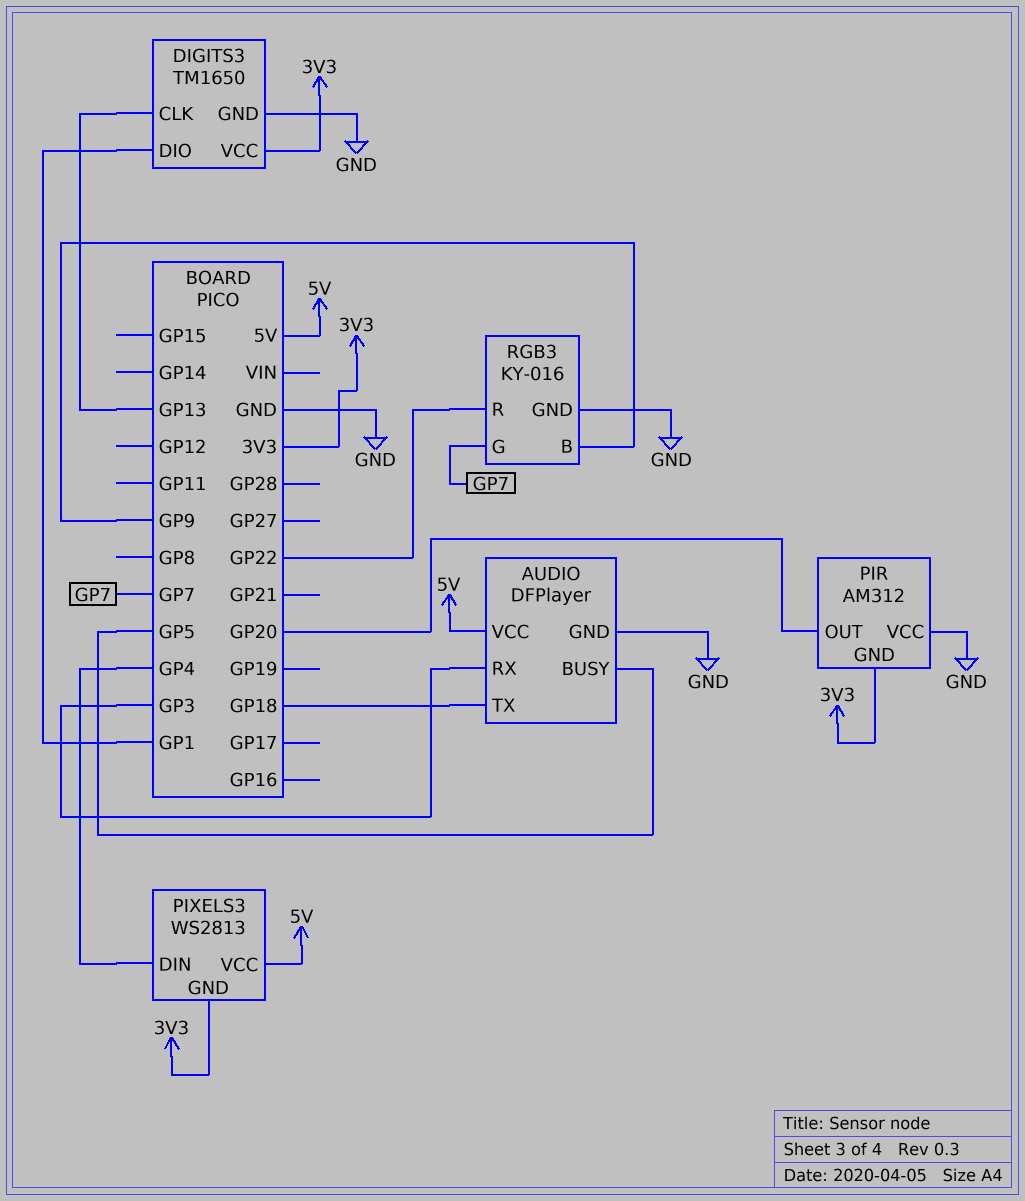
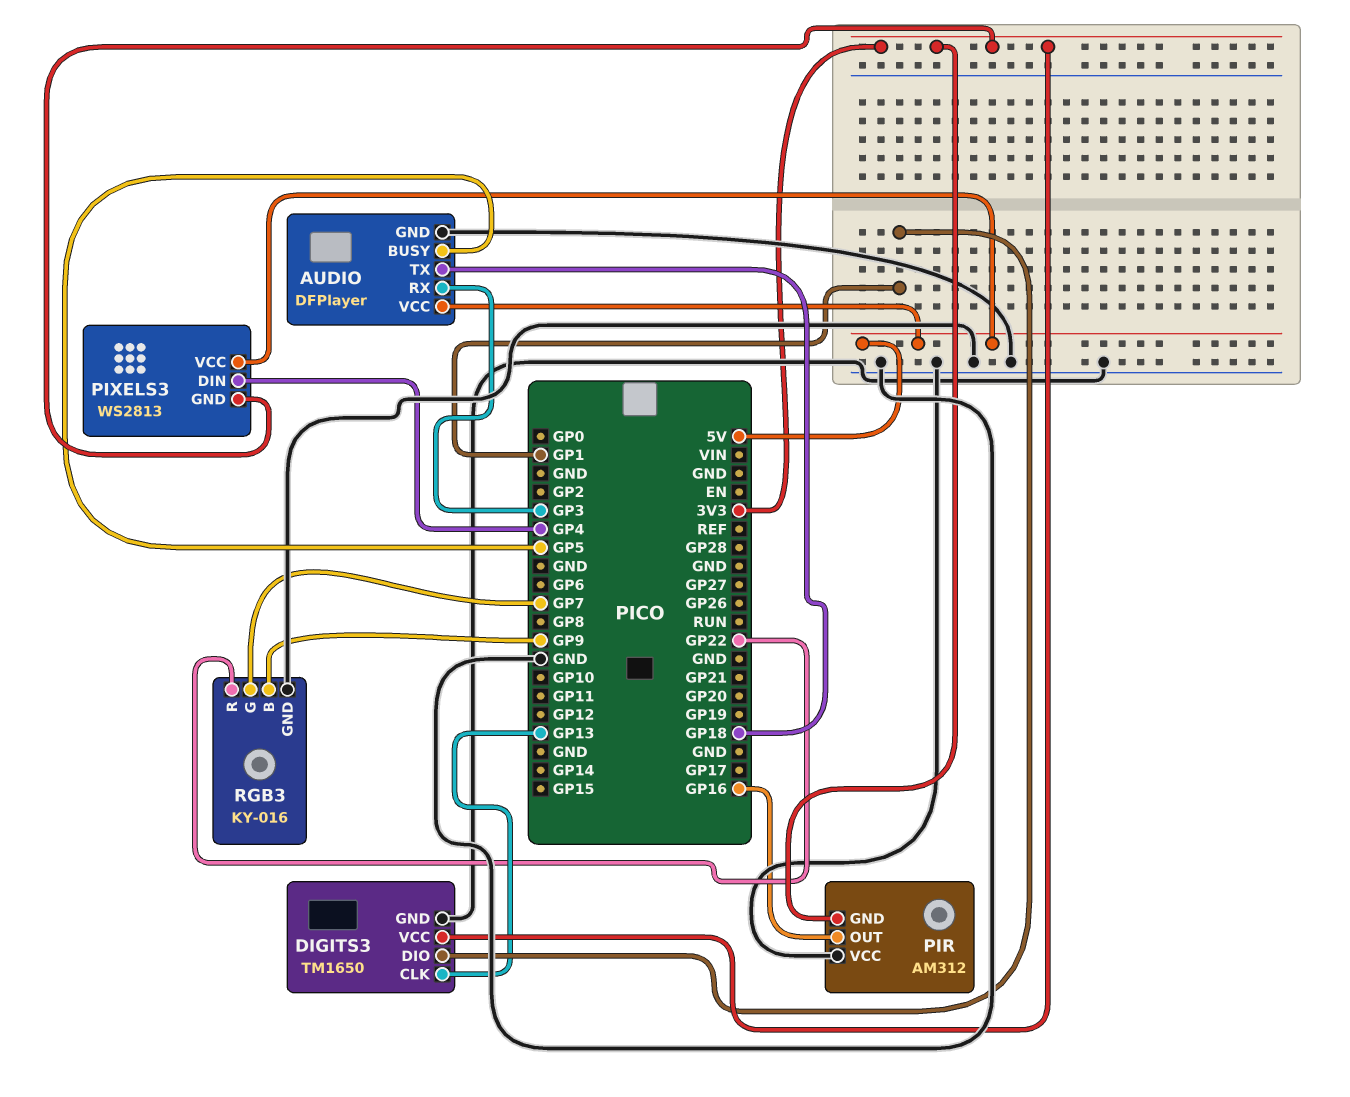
PIR pin OUT: GP20 -> GP16

